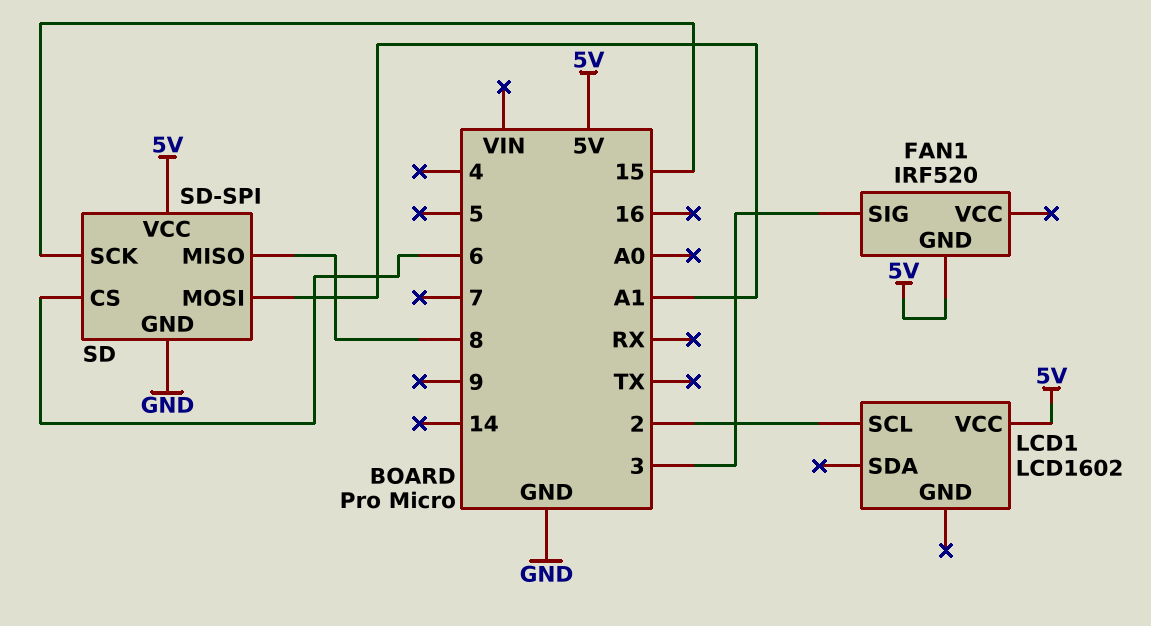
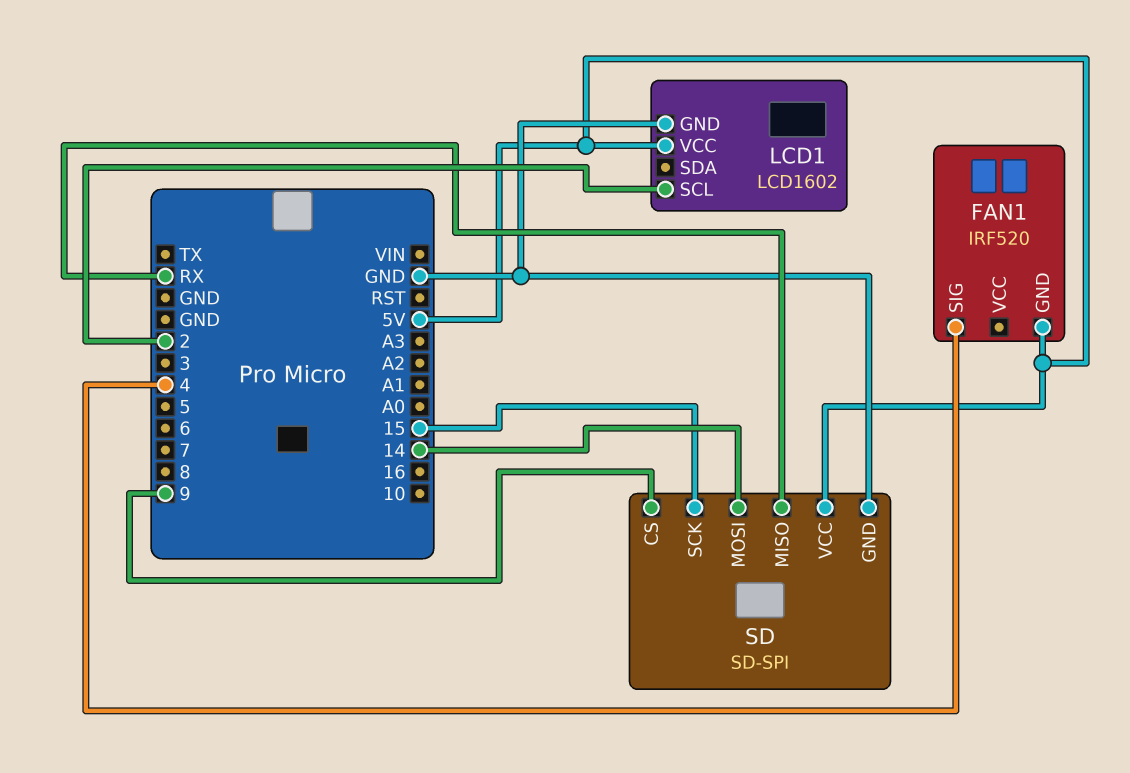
FAN1 pin SIG: 3 -> 4
LCD1 pin GND: none -> GND
SD pin CS: 6 -> 9
SD pin MISO: 8 -> RX
SD pin MOSI: A1 -> 14

